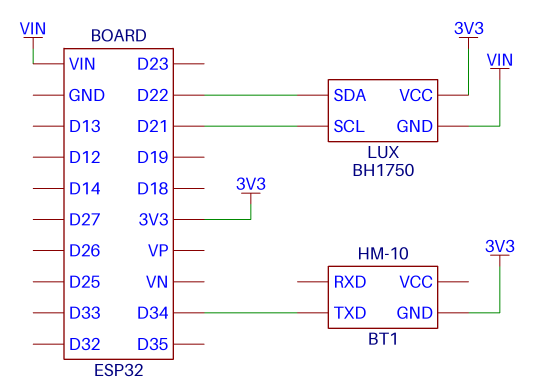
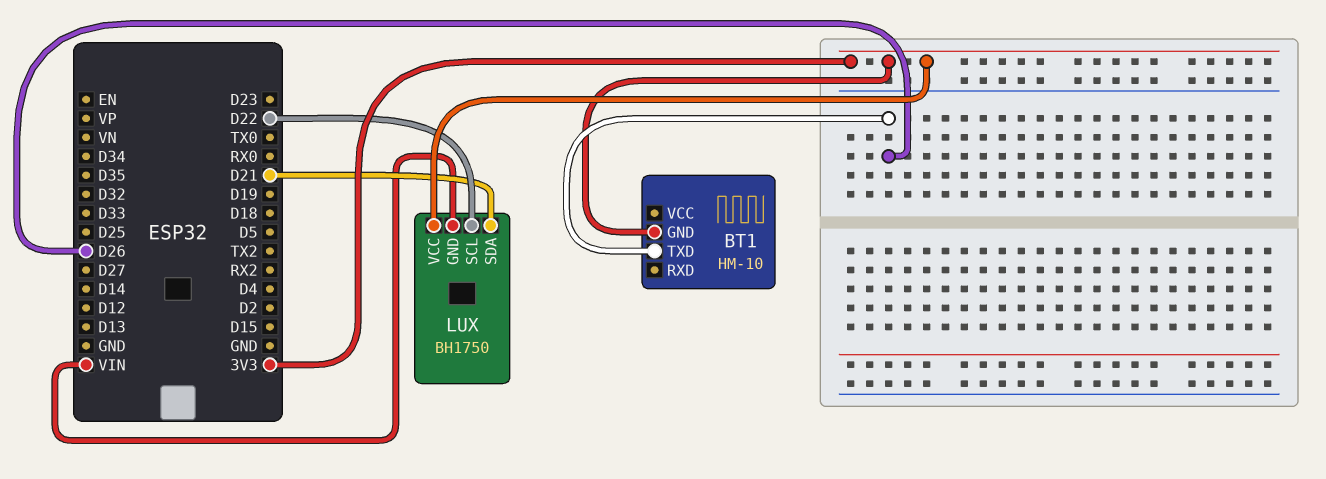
BT1 pin TXD: D34 -> D26
LUX pin SCL: D21 -> D22
LUX pin SDA: D22 -> D21

